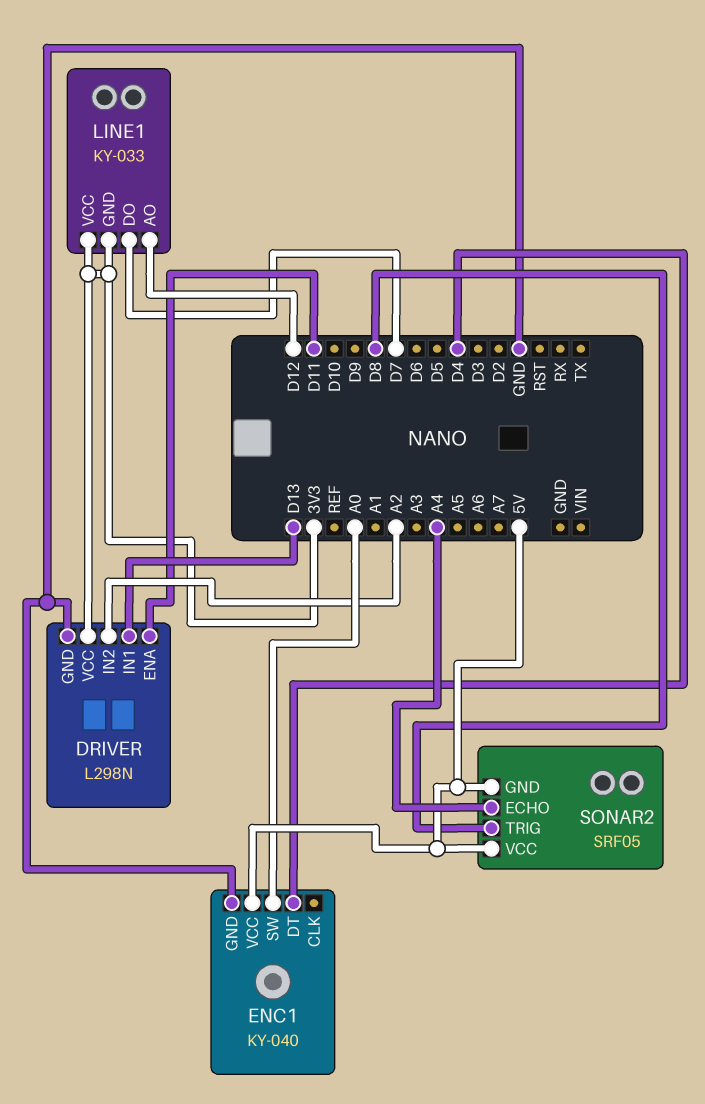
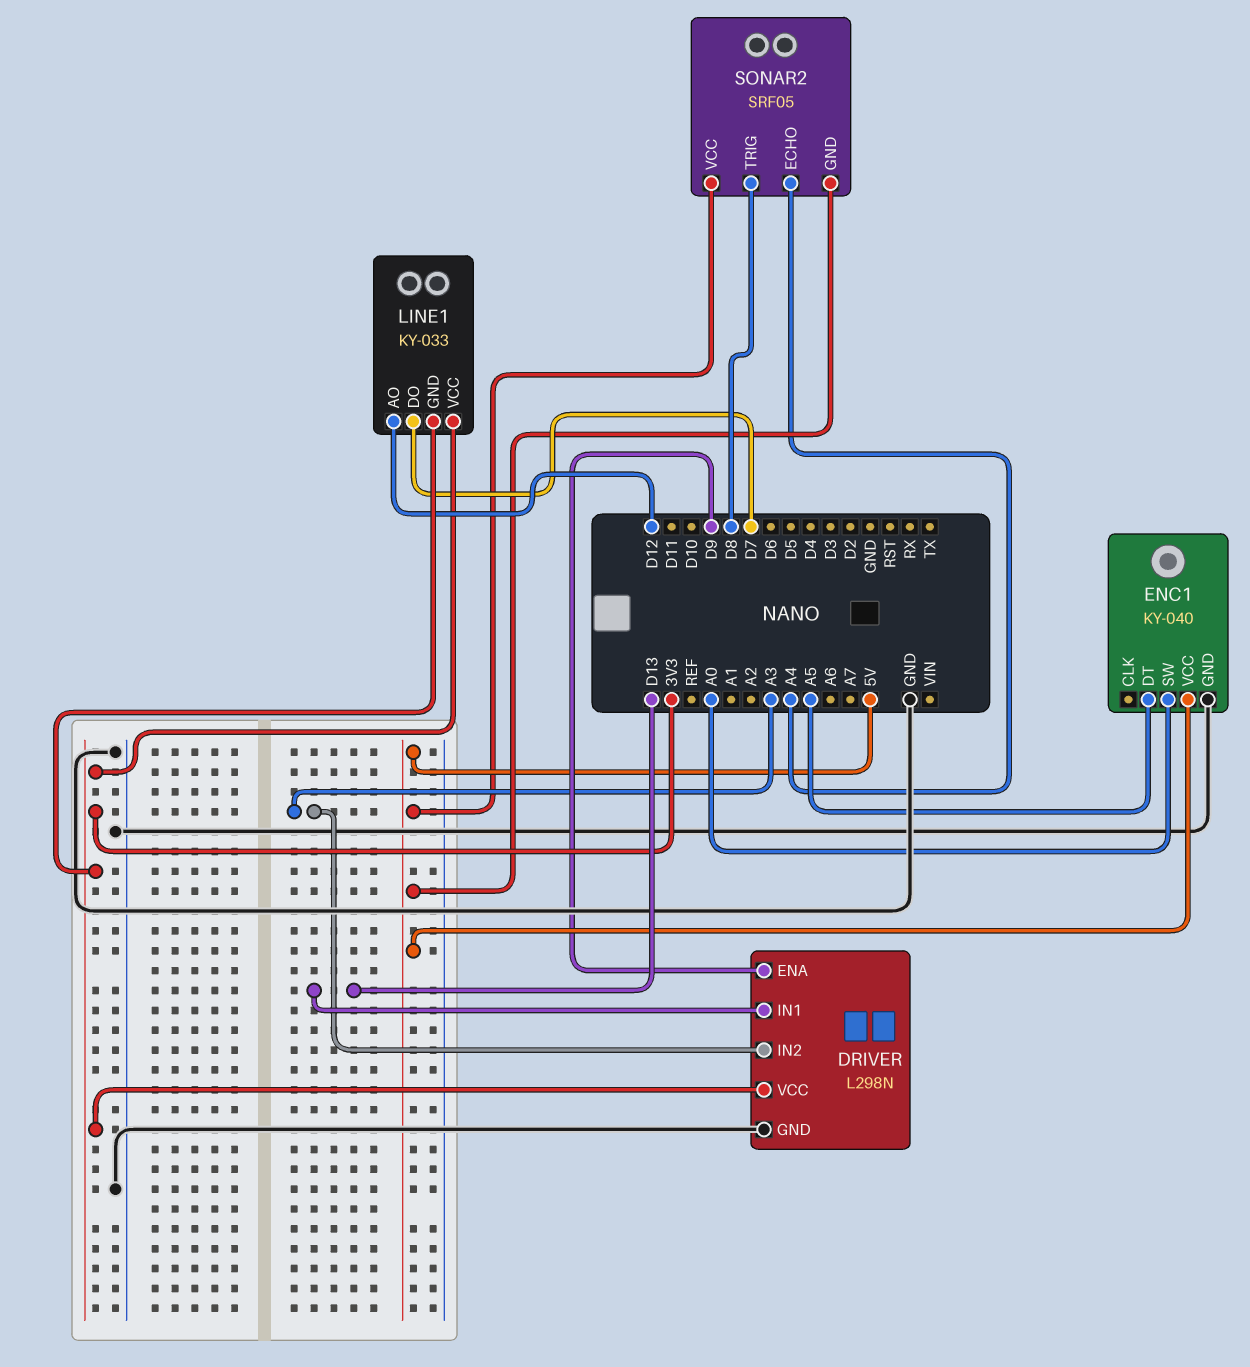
DRIVER pin ENA: D11 -> D9
DRIVER pin IN2: A2 -> A3
ENC1 pin DT: D4 -> A5

